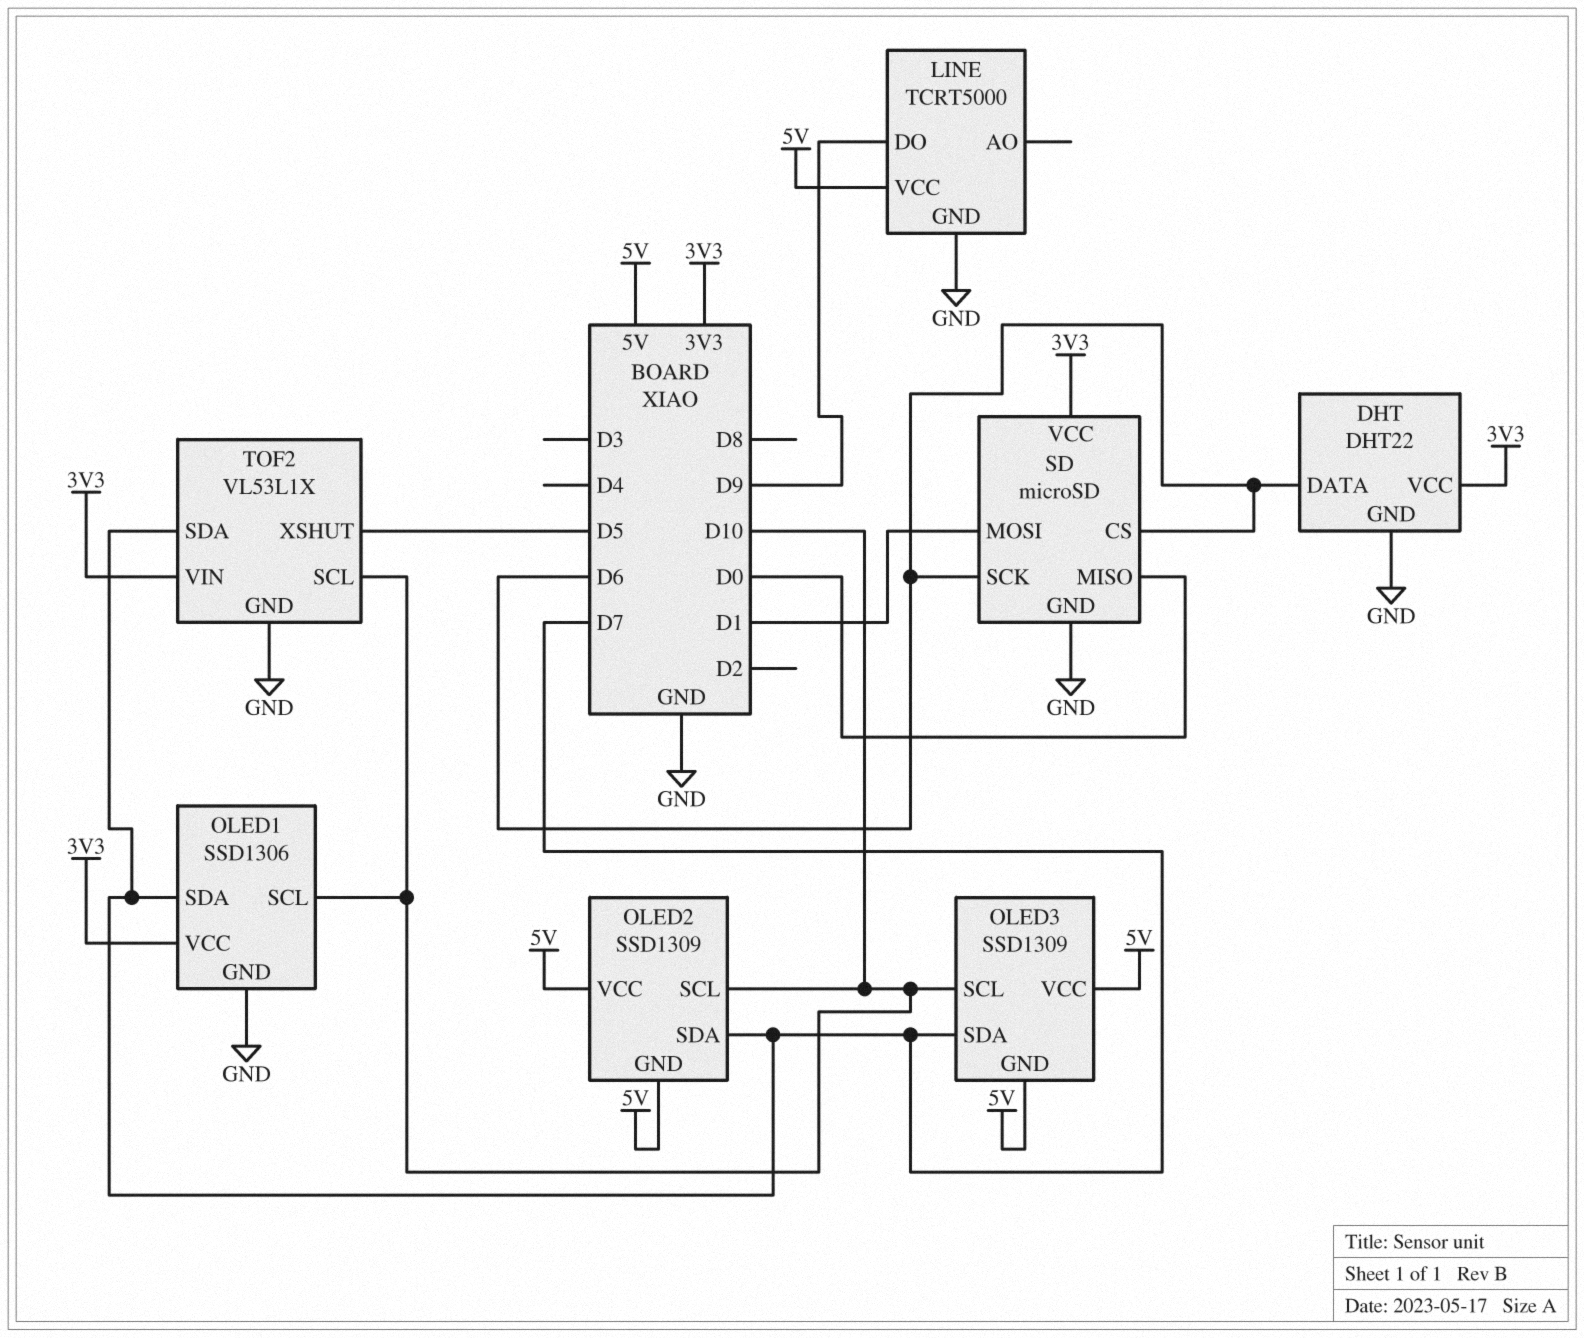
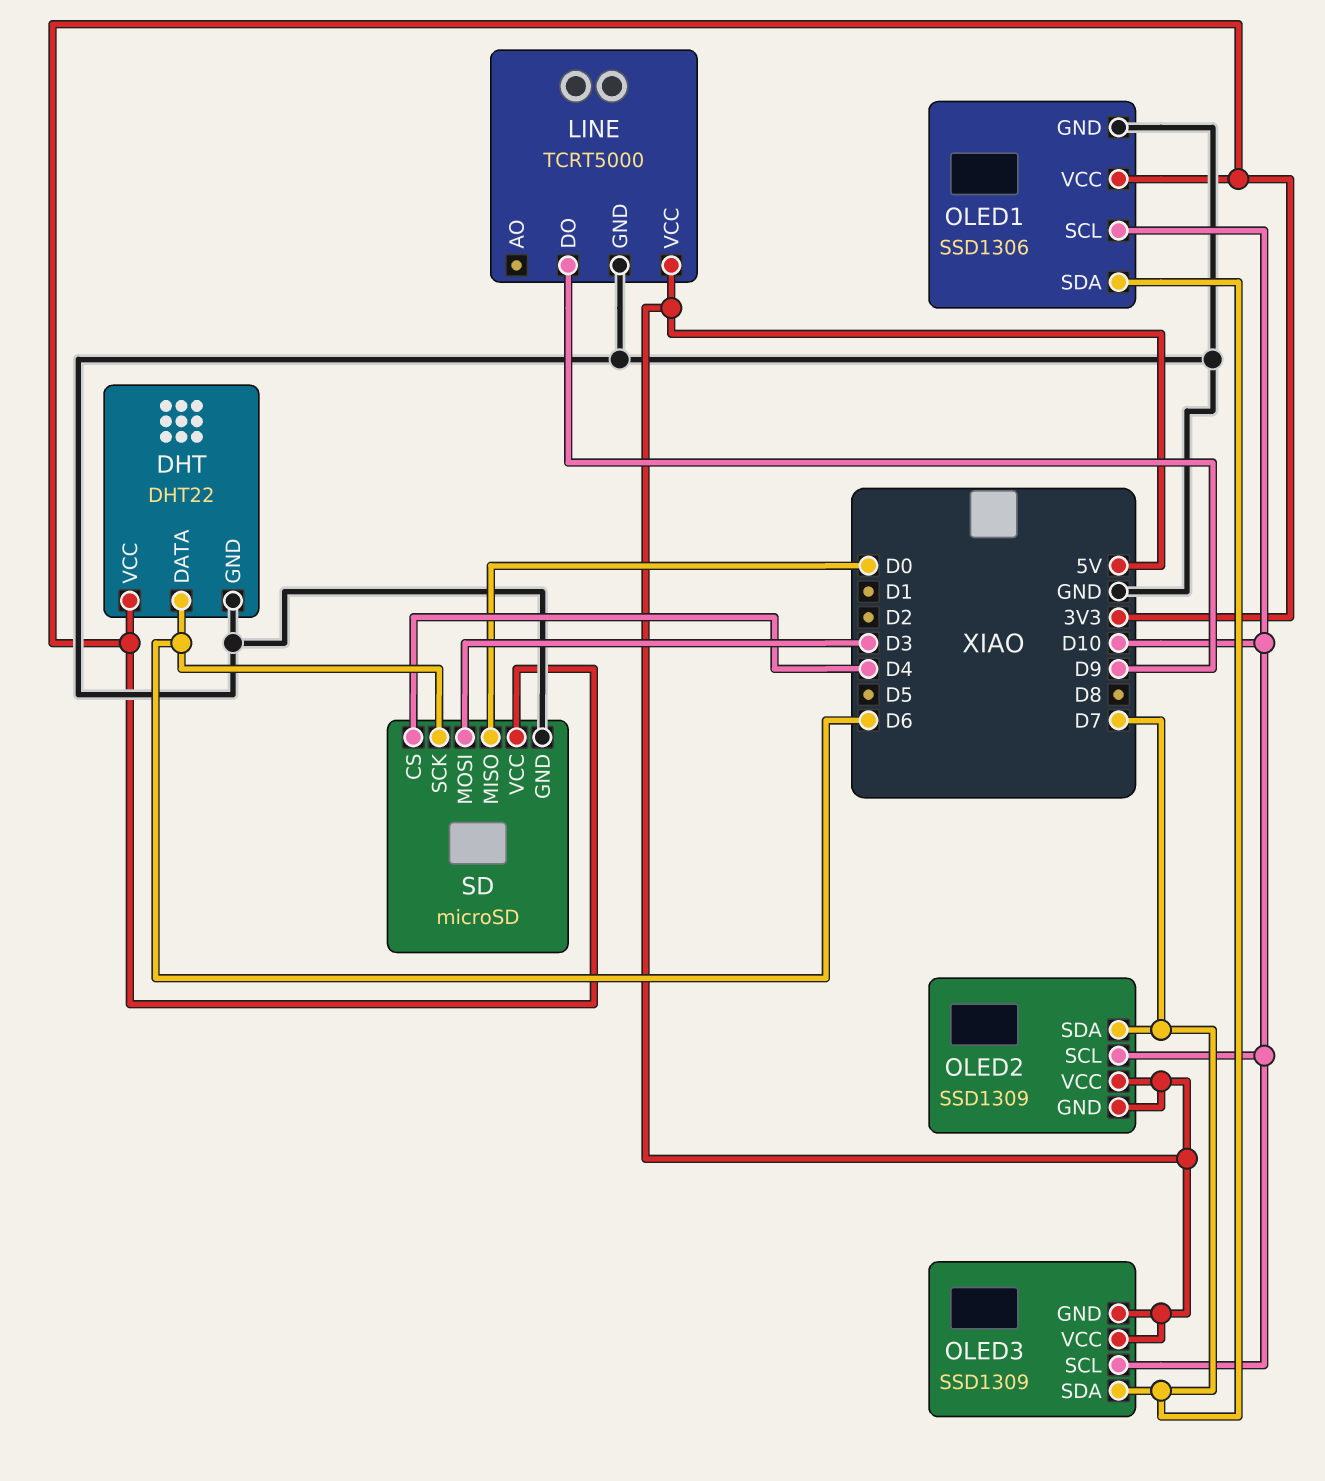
SD pin CS: D6 -> D4
SD pin MOSI: D1 -> D3
TOF2: VL53L1X -> none
TOF2 pin GND: GND -> none
TOF2 pin SCL: D10 -> none
TOF2 pin SDA: D7 -> none
TOF2 pin VIN: 3V3 -> none
TOF2 pin XSHUT: D5 -> none

